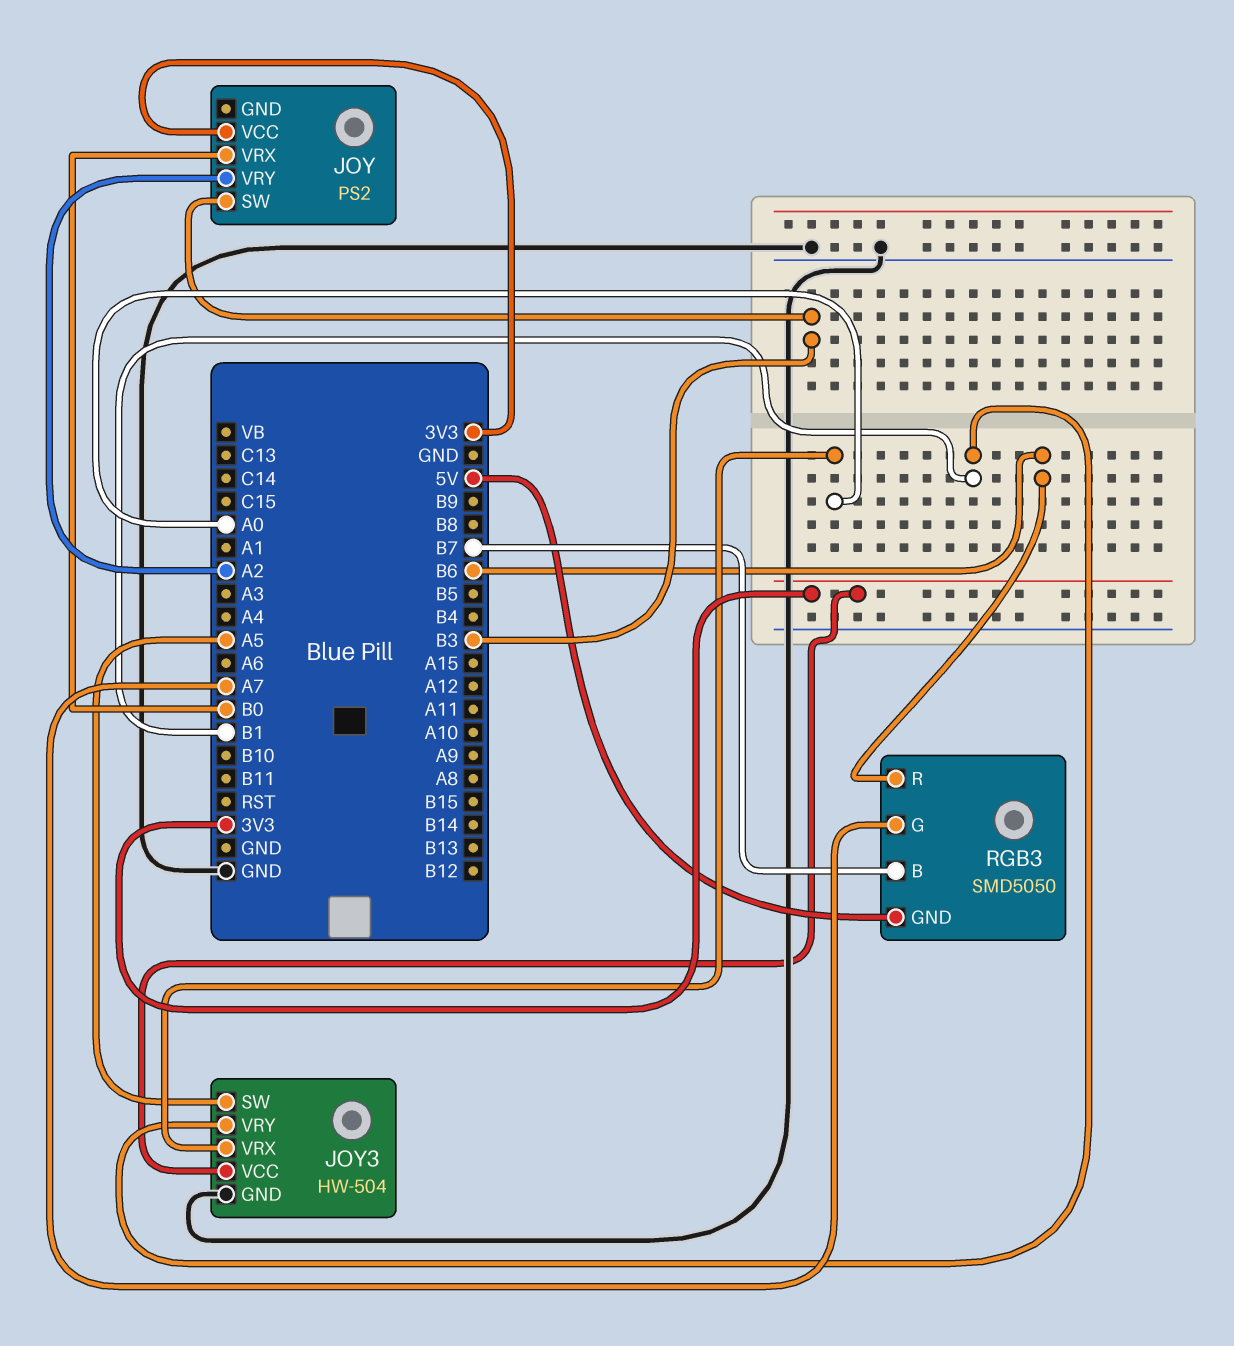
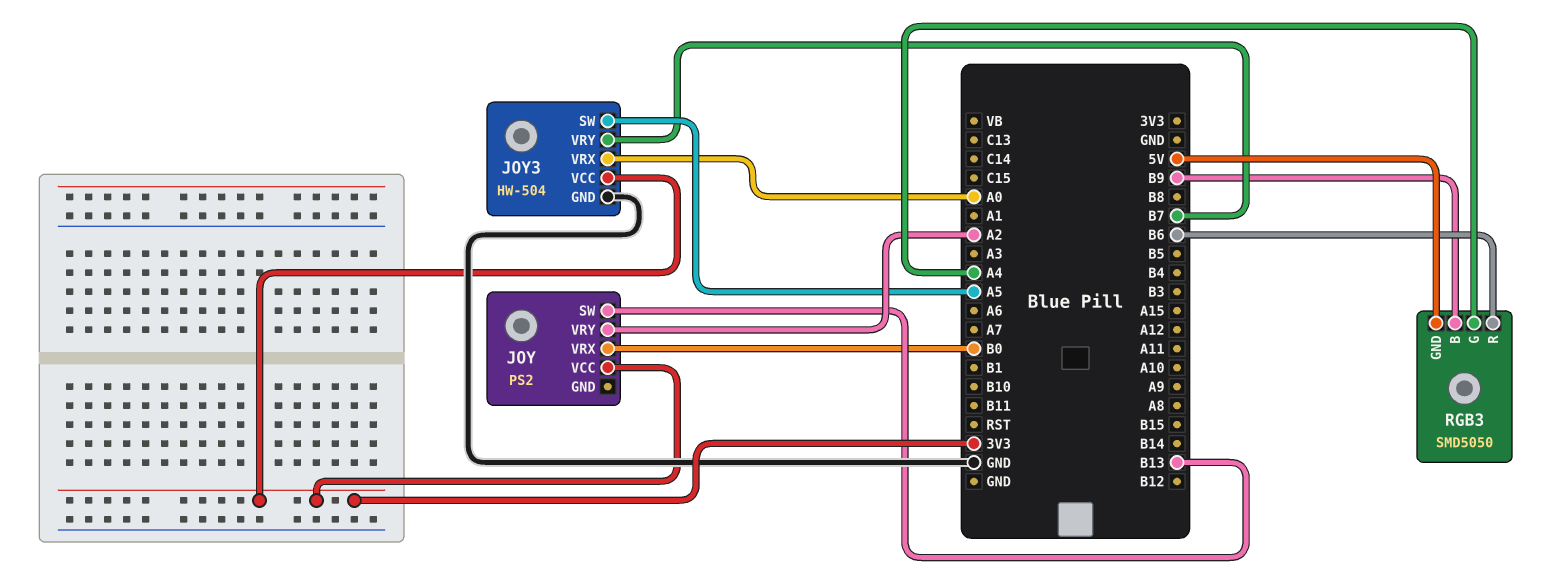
JOY pin SW: B3 -> B13
JOY3 pin VRY: B1 -> B7
RGB3 pin B: B7 -> B9
RGB3 pin G: A7 -> A4

